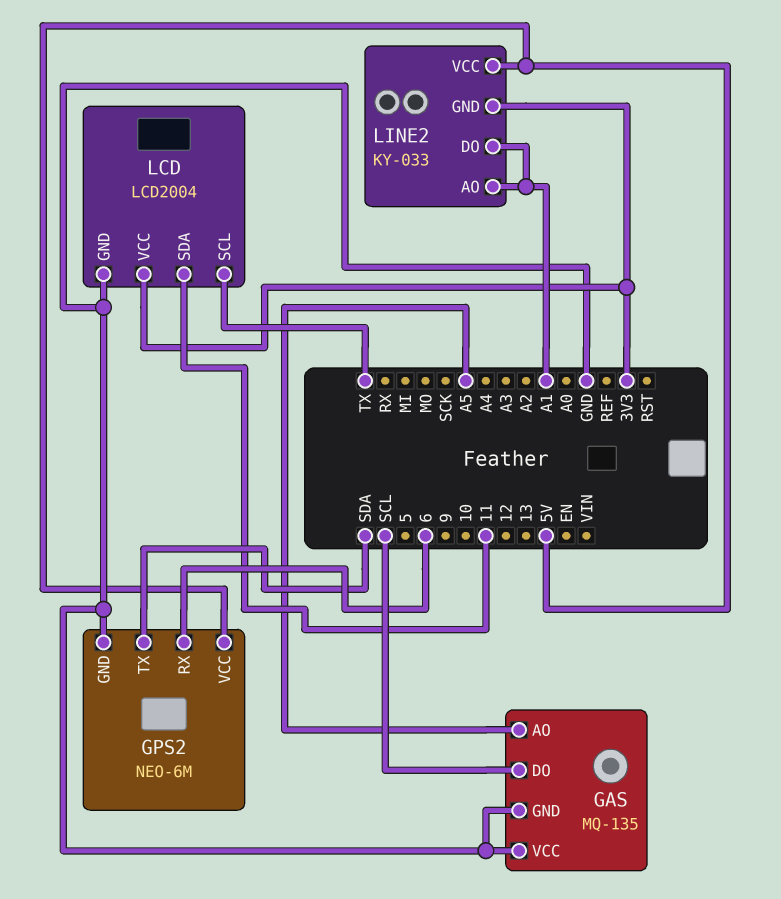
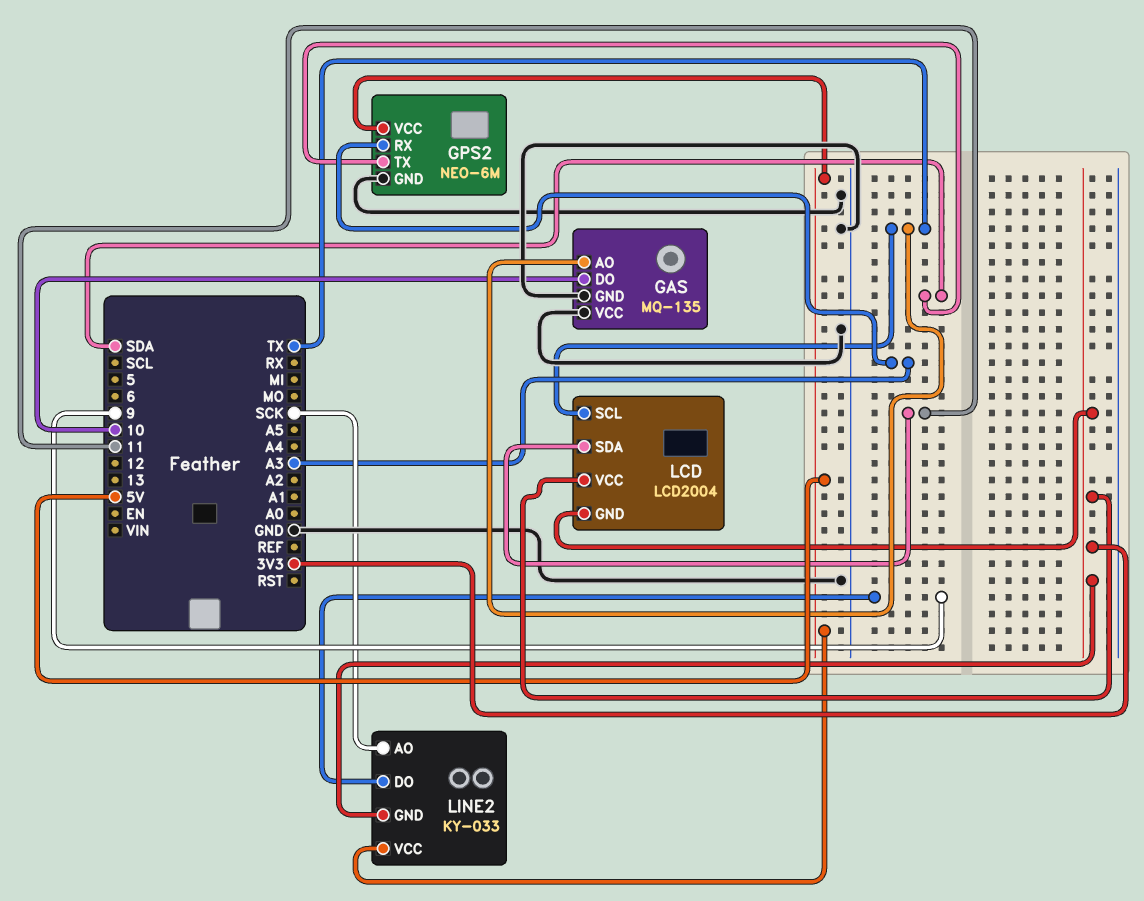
GAS pin AO: A5 -> TX
GAS pin DO: SCL -> 10
GPS2 pin RX: 6 -> A3
LCD pin GND: GND -> 3V3
LINE2 pin AO: A1 -> SCK
LINE2 pin DO: A1 -> 9

